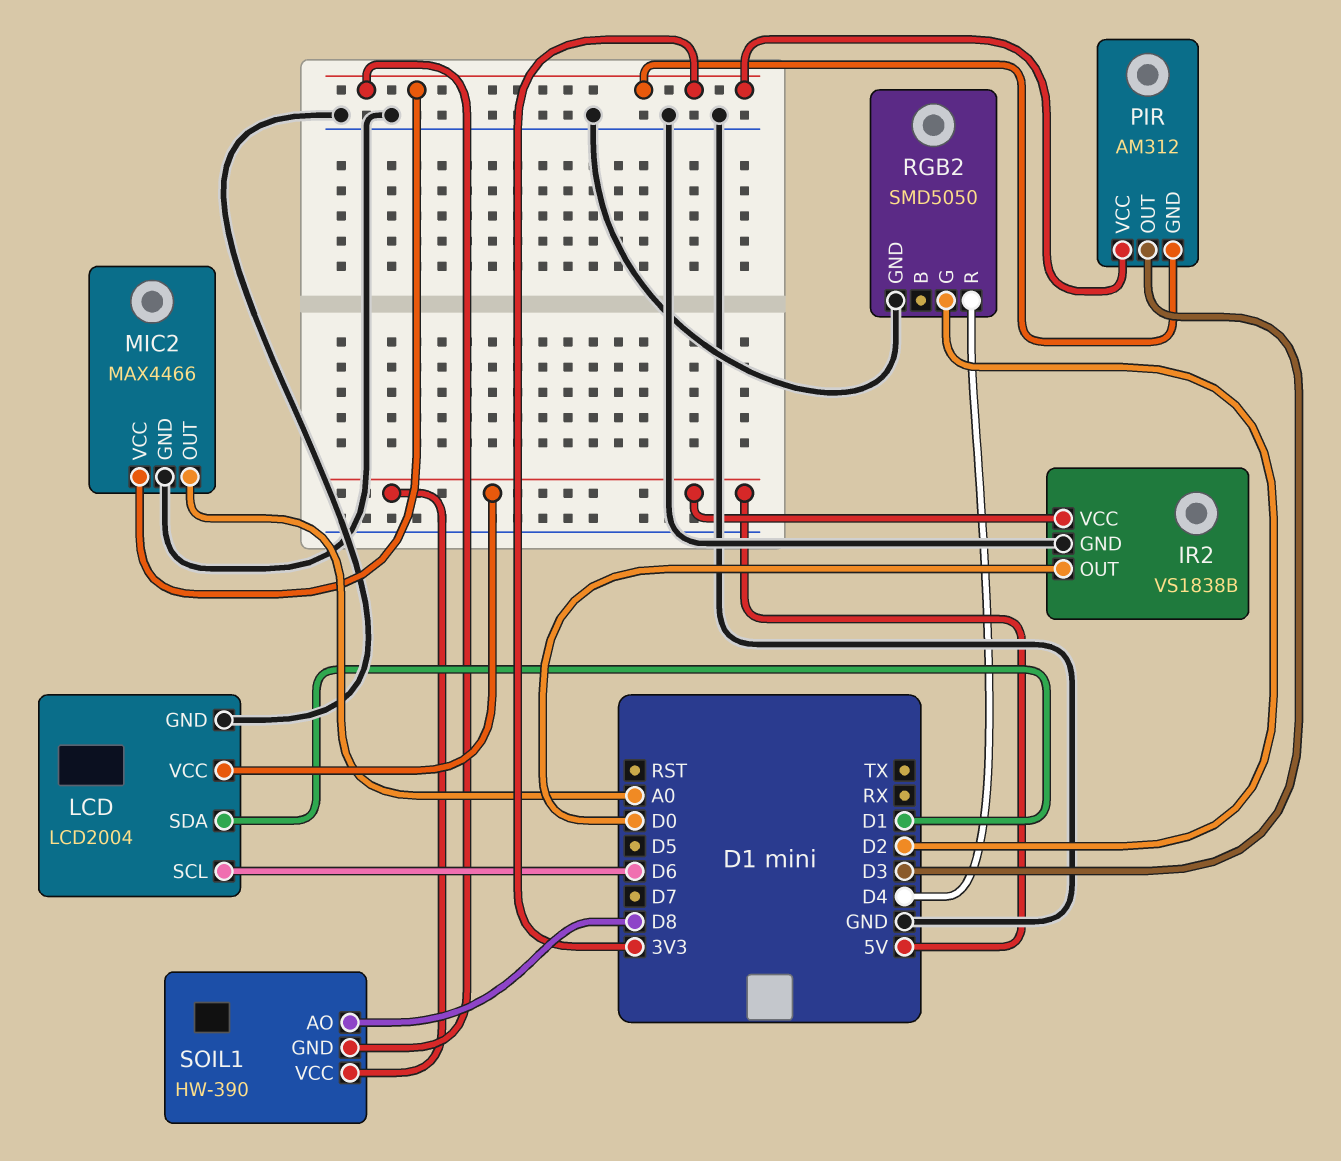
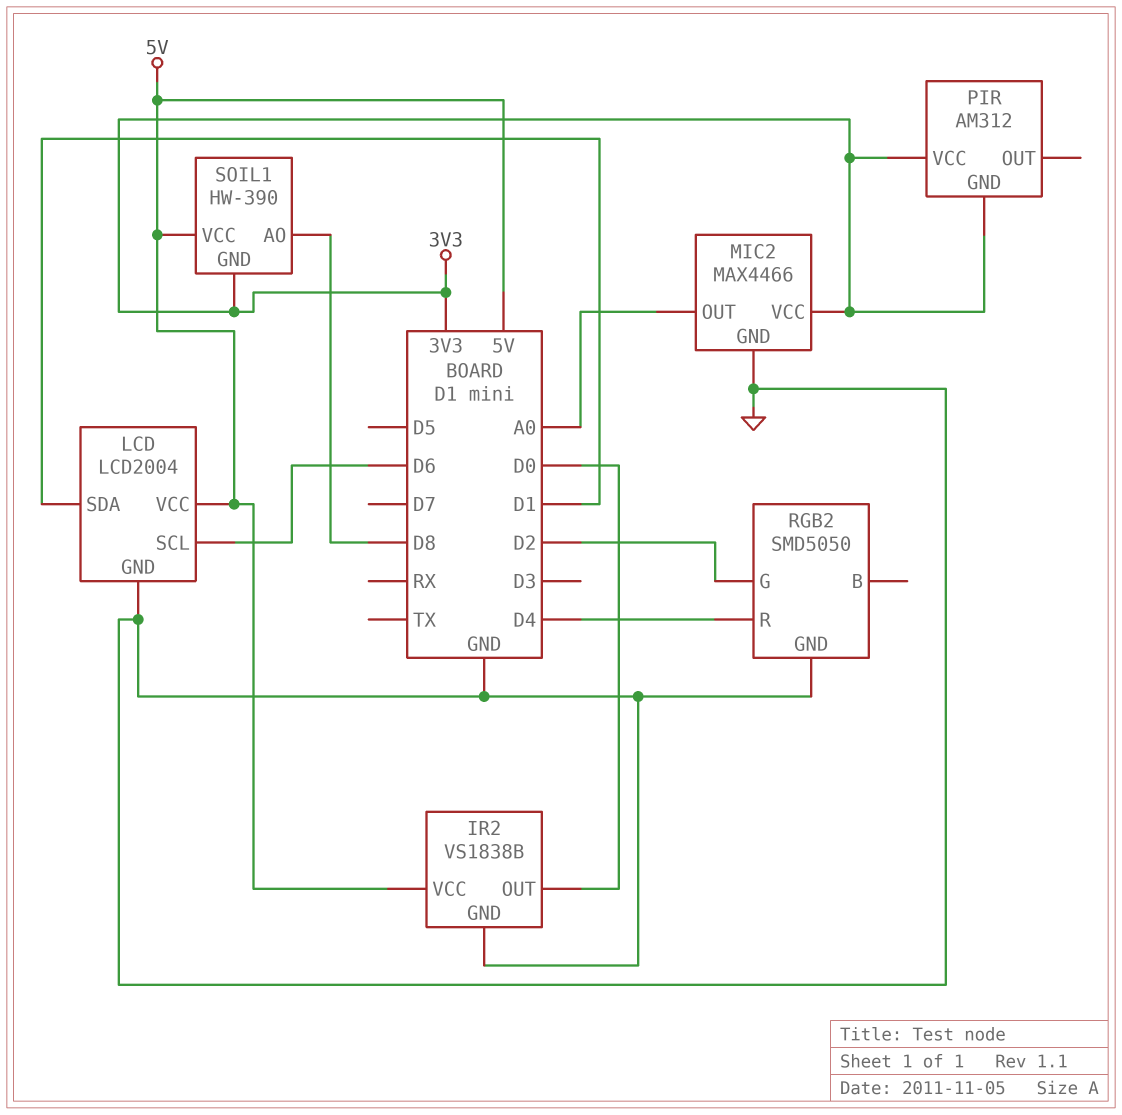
PIR pin OUT: D3 -> none

